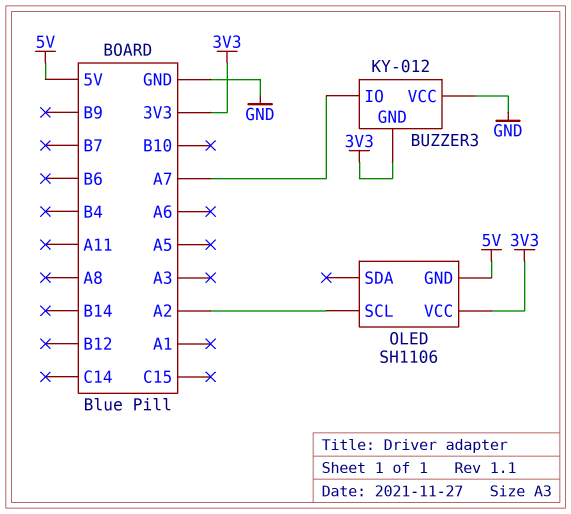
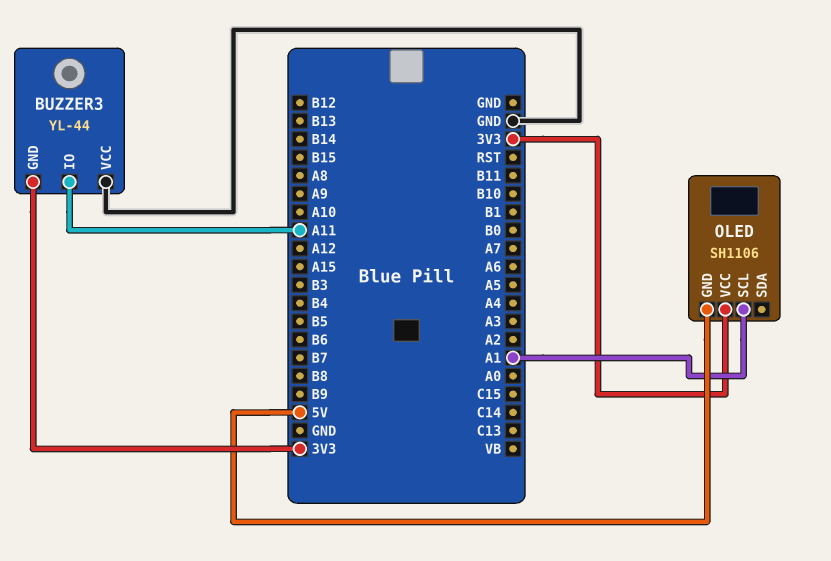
BUZZER3: KY-012 -> YL-44
BUZZER3 pin IO: A7 -> A11
OLED pin SCL: A2 -> A1

